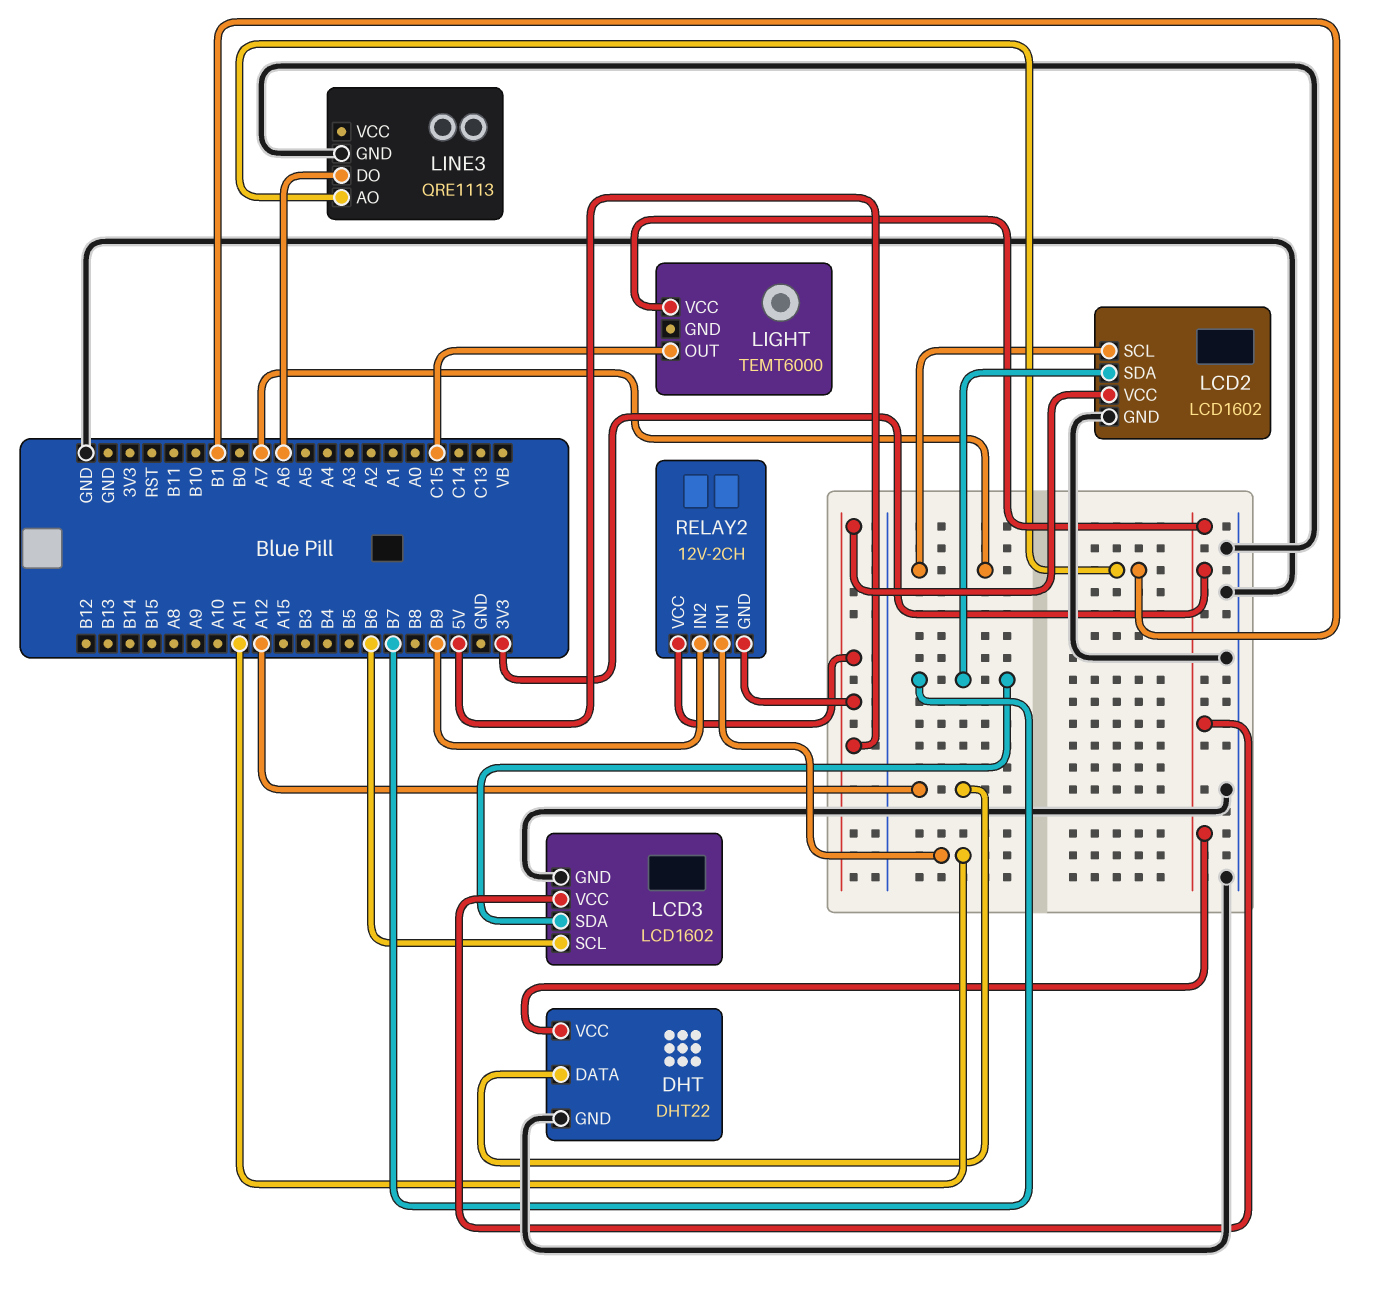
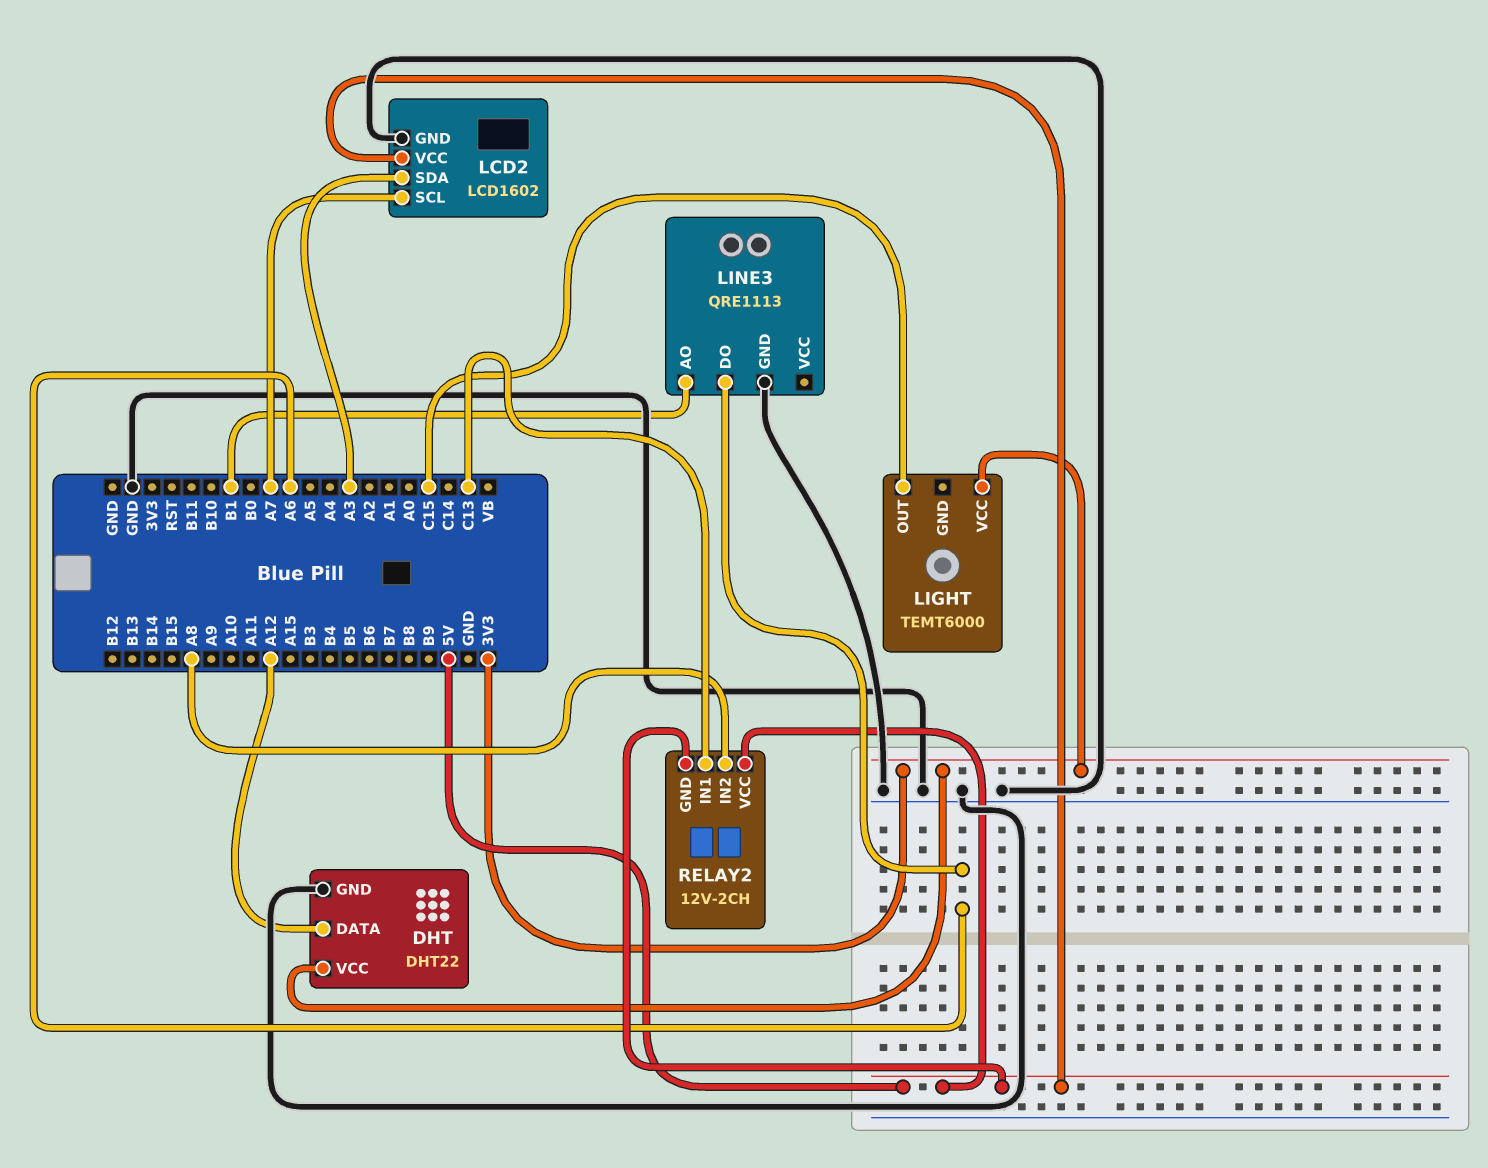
LCD2 pin SDA: B7 -> A3
LCD3: LCD1602 -> none
LCD3 pin GND: GND -> none
LCD3 pin SCL: B6 -> none
LCD3 pin SDA: B7 -> none
LCD3 pin VCC: 3V3 -> none
RELAY2 pin IN1: A11 -> C13
RELAY2 pin IN2: B9 -> A8

